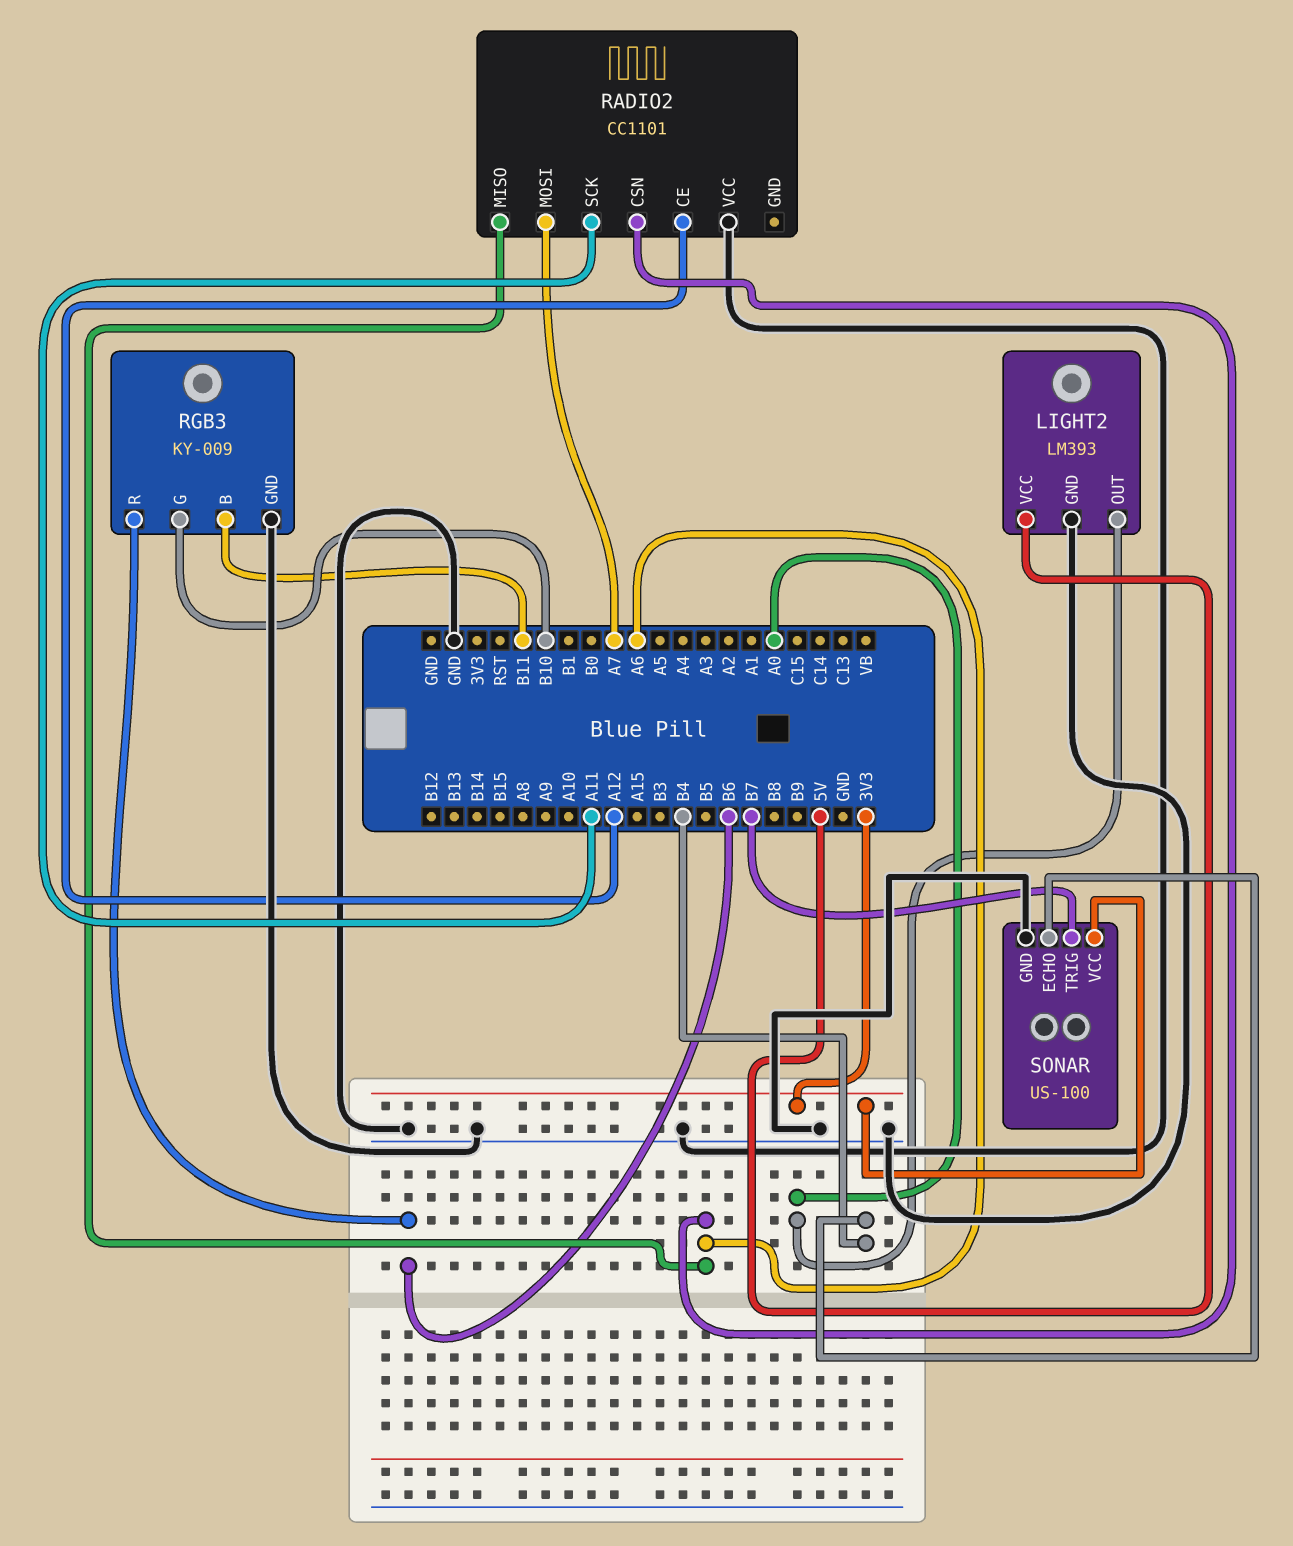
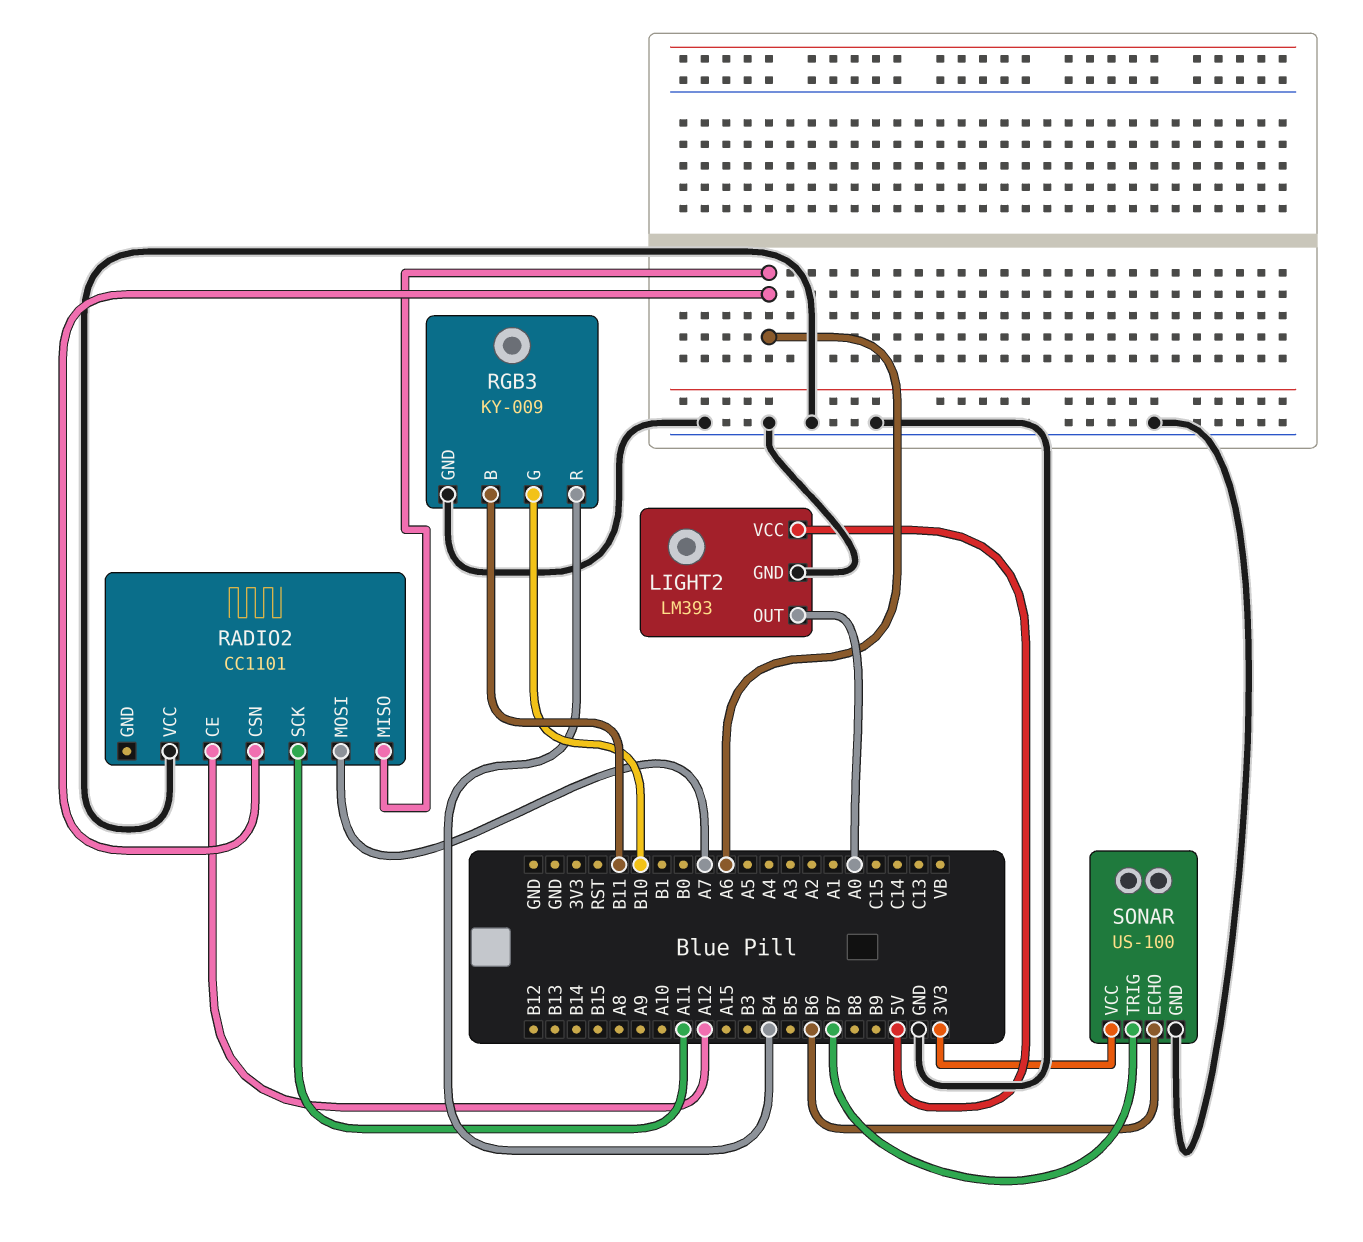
RGB3 pin R: B6 -> B4
SONAR pin ECHO: B4 -> B6

